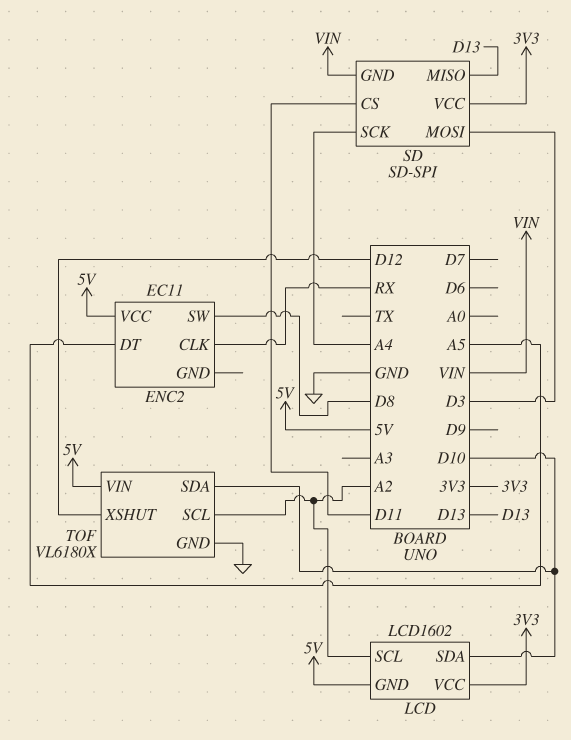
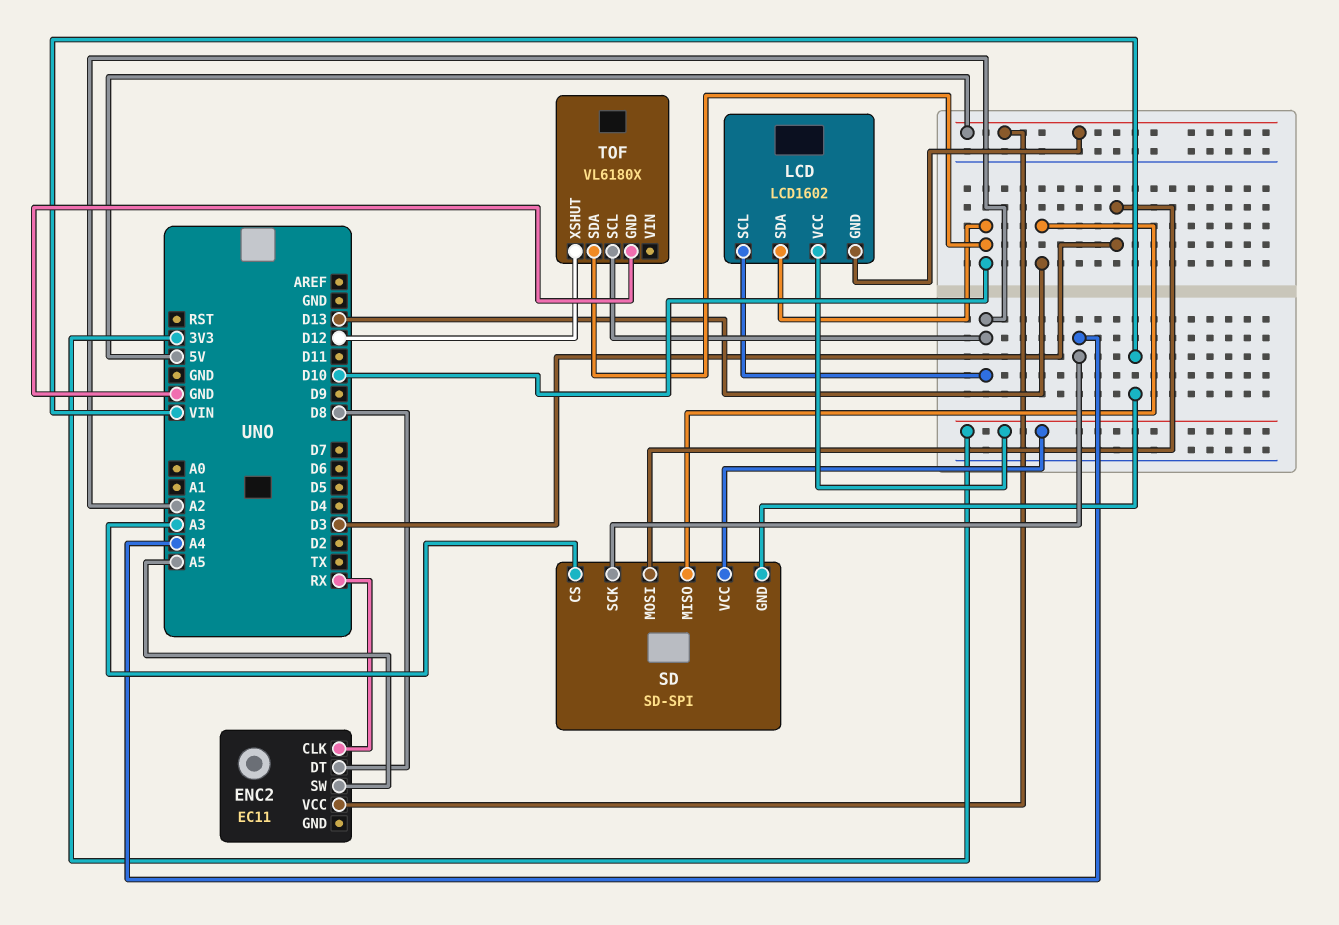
ENC2 pin DT: A5 -> D8
ENC2 pin SW: D8 -> A5
SD pin CS: D11 -> A3
TOF pin VIN: 5V -> none

